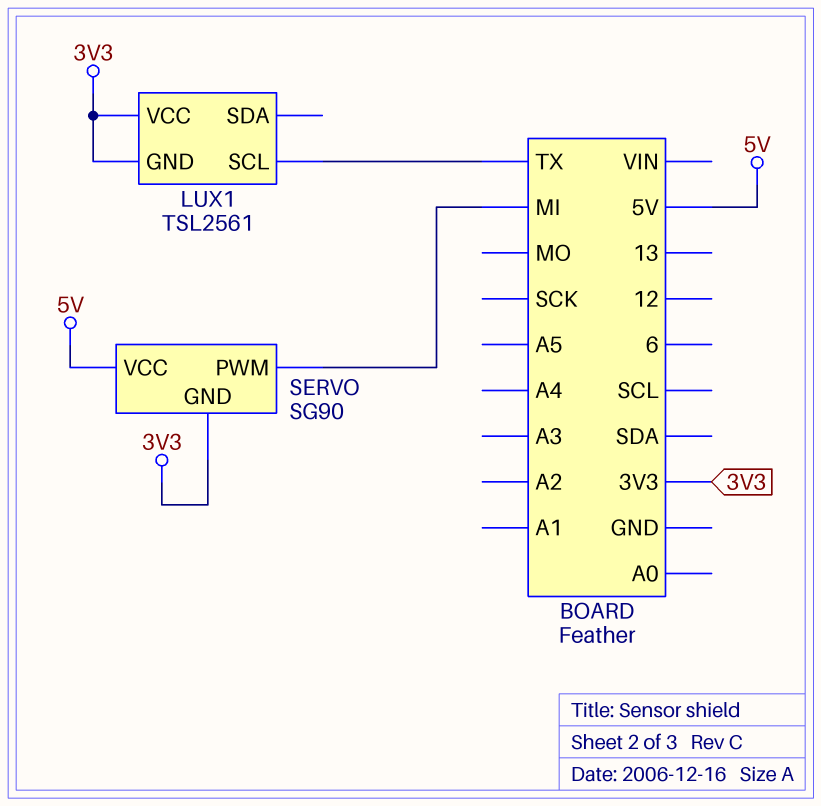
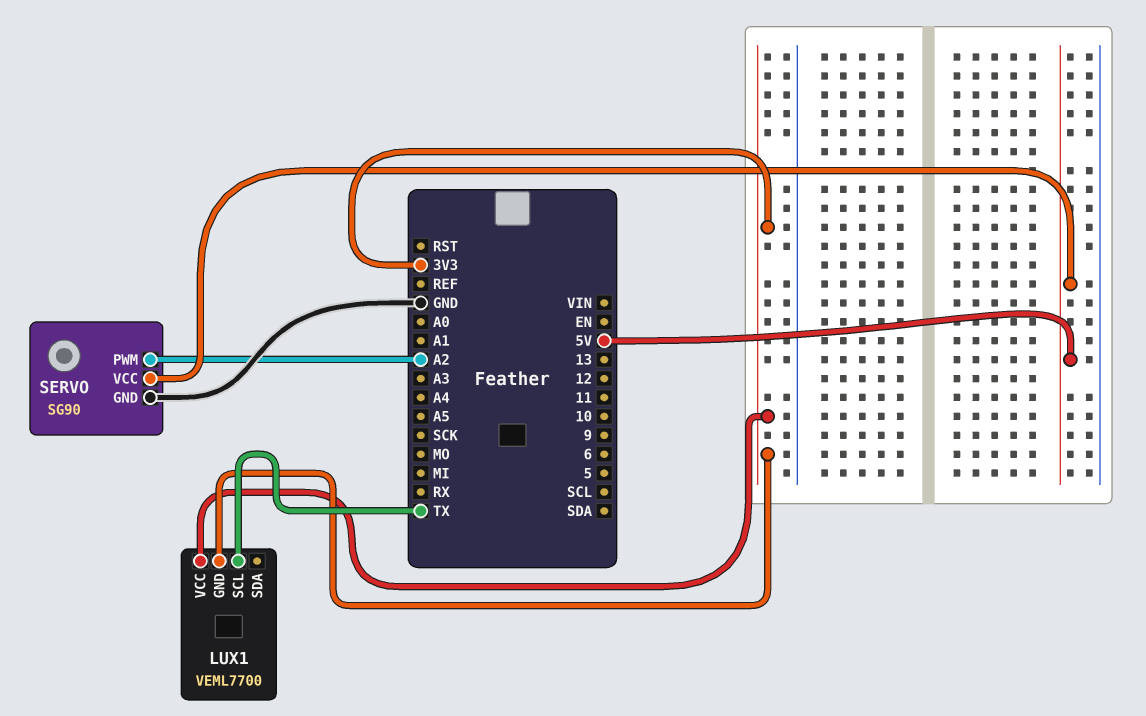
LUX1: TSL2561 -> VEML7700
SERVO pin GND: 3V3 -> GND
SERVO pin PWM: MI -> A2

